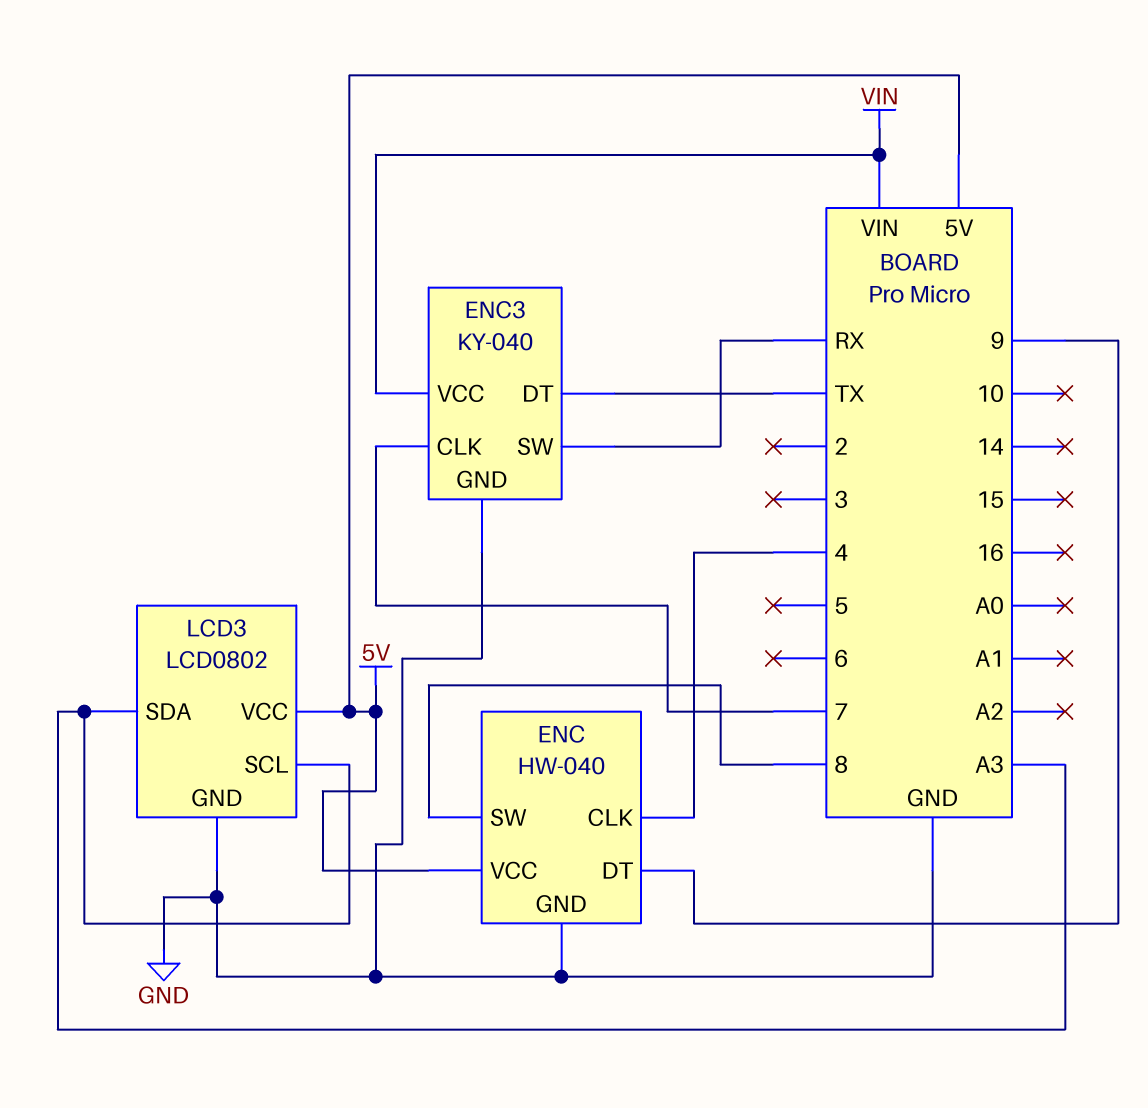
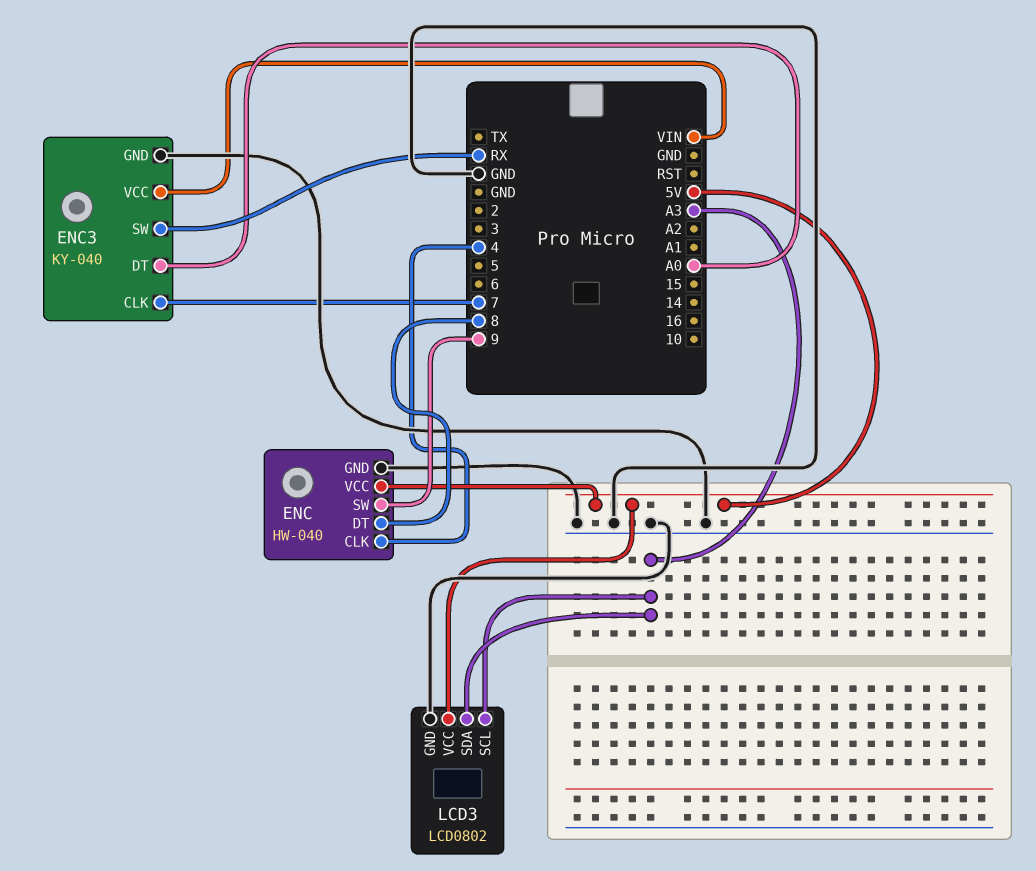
ENC pin DT: 9 -> 8
ENC pin SW: 8 -> 9
ENC3 pin DT: TX -> A0

